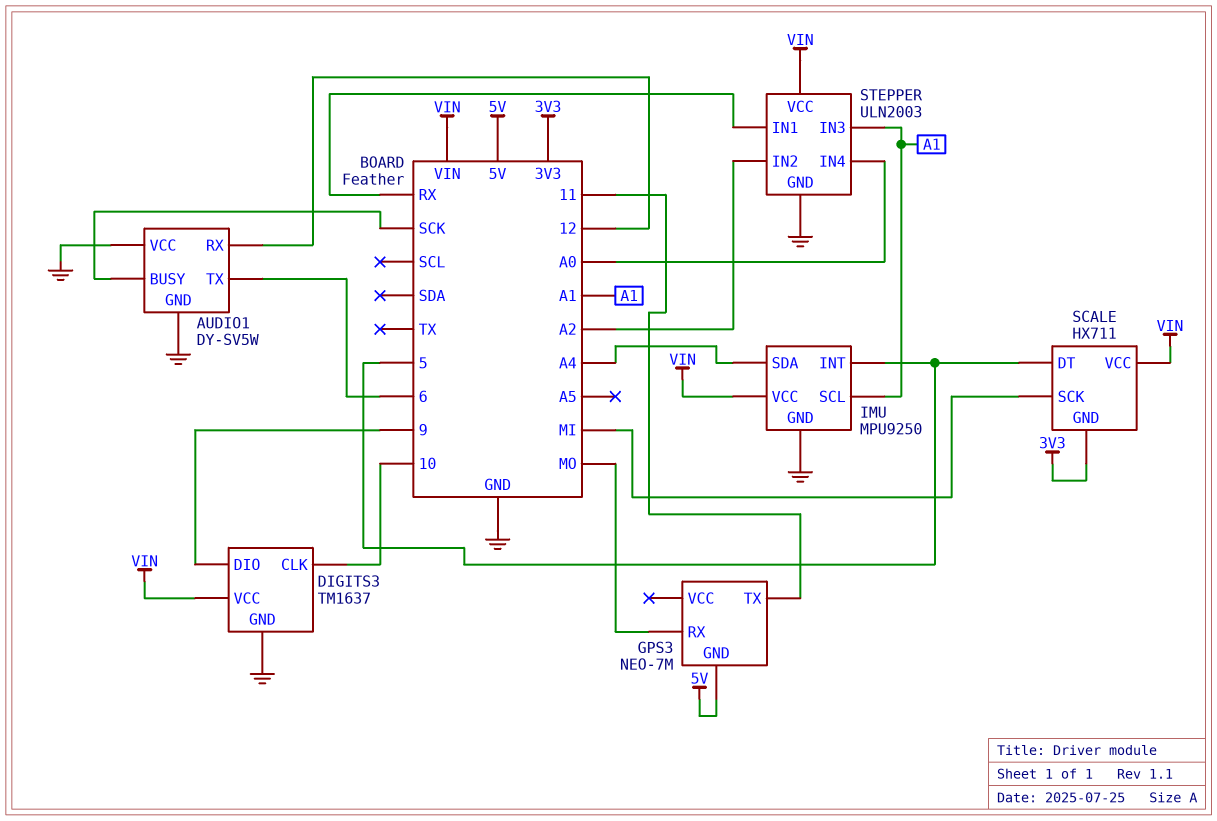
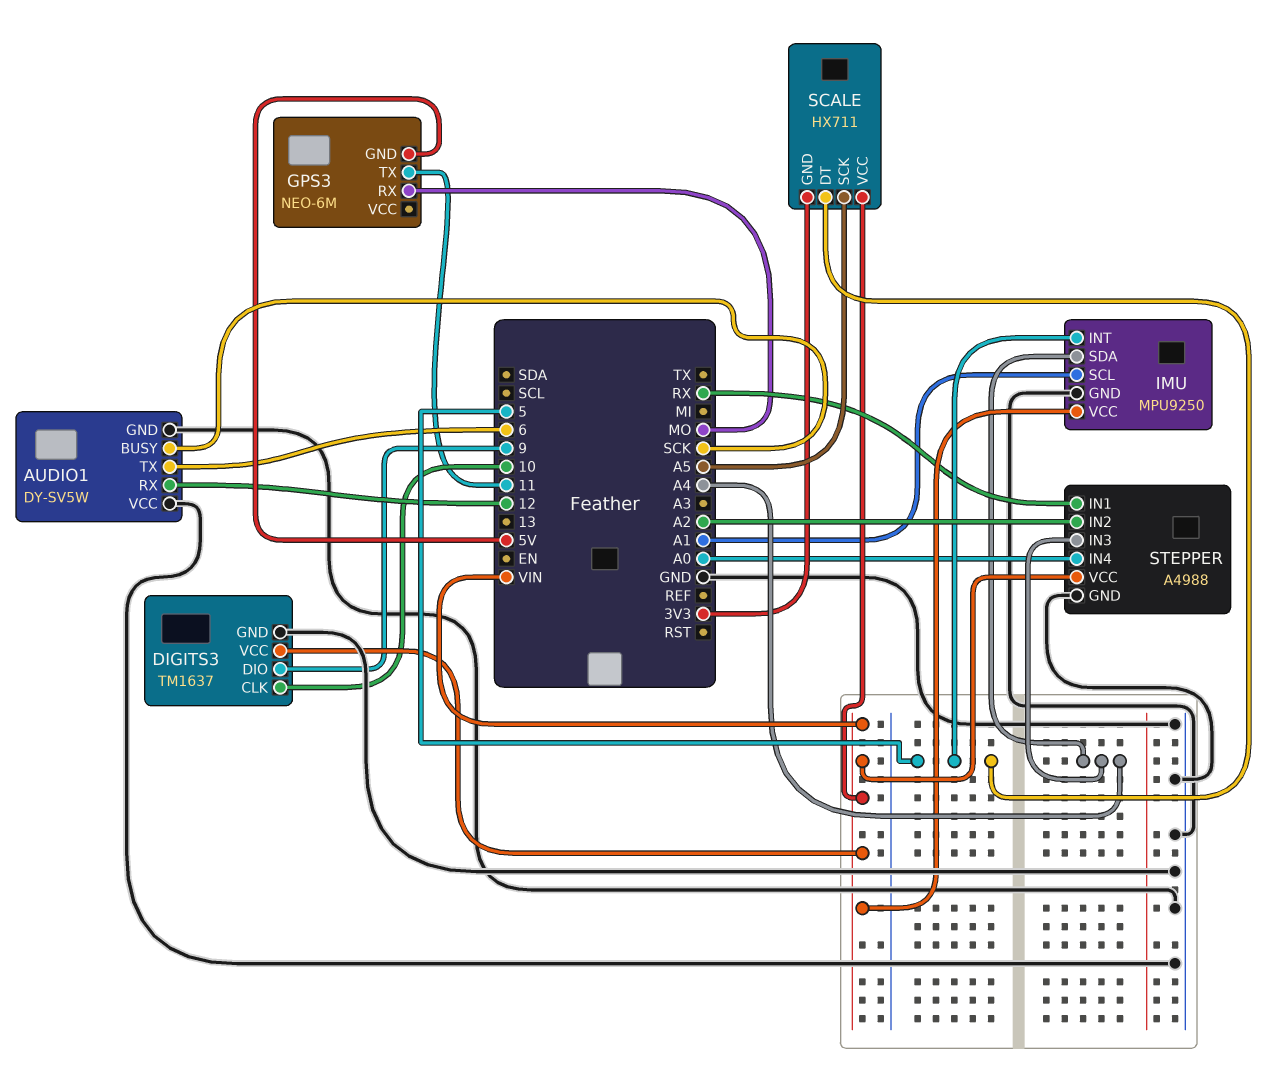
GPS3: NEO-7M -> NEO-6M
SCALE pin SCK: MI -> A5
STEPPER: ULN2003 -> A4988
STEPPER pin IN3: A1 -> A4

